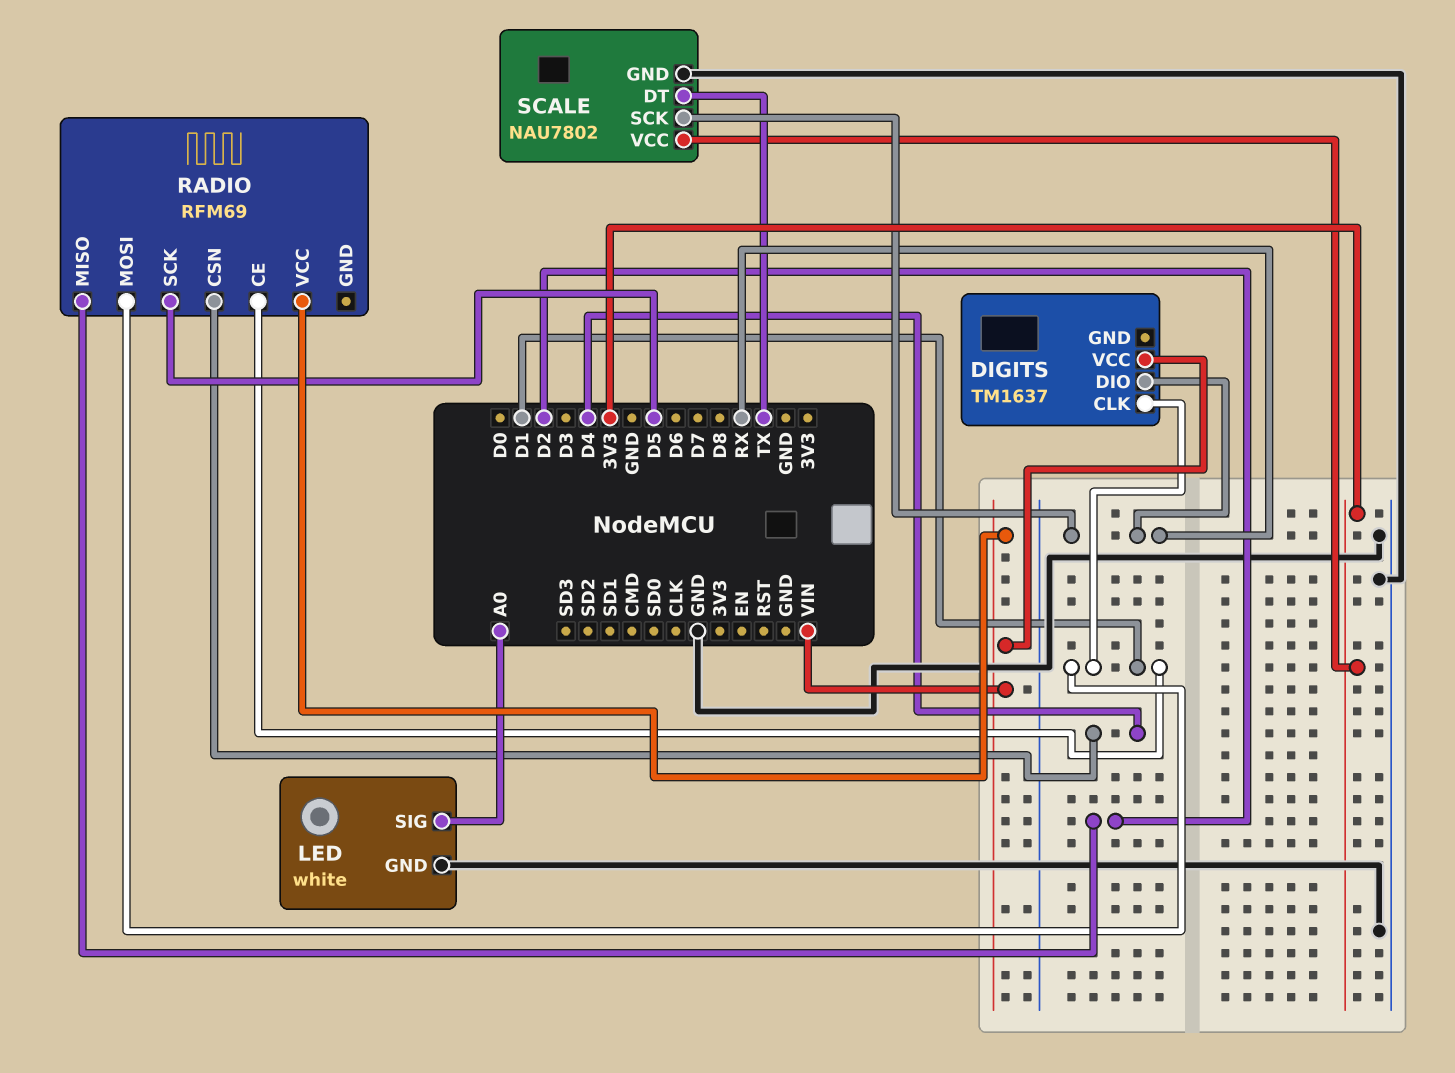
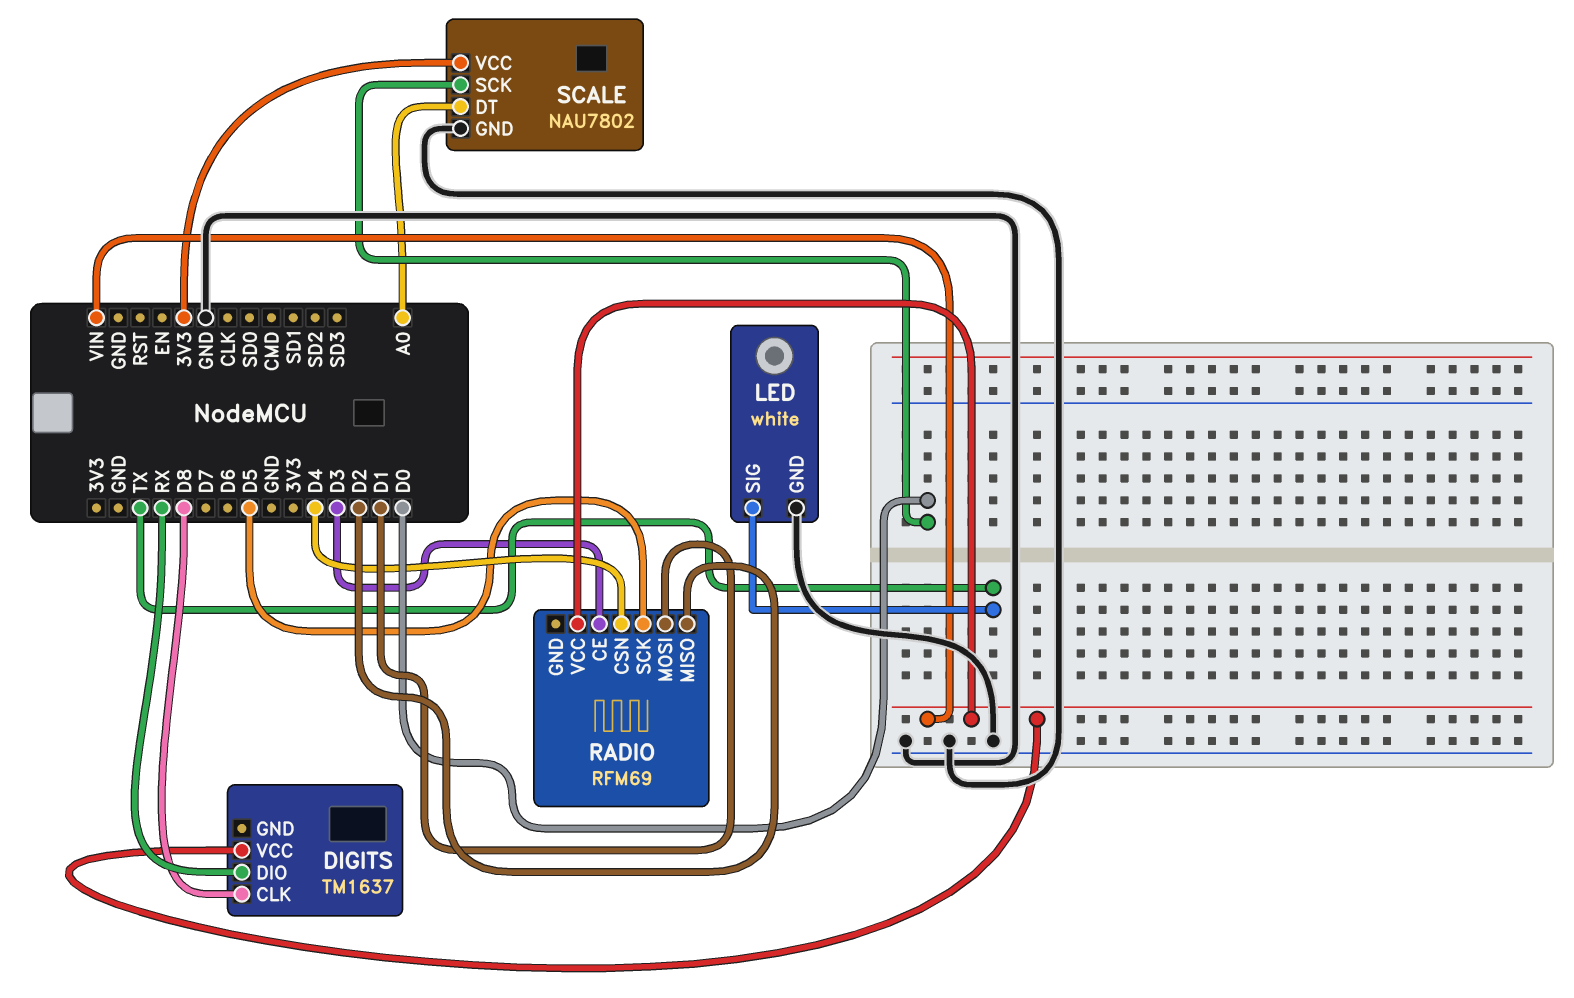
DIGITS pin CLK: D1 -> D8
LED pin SIG: A0 -> TX
RADIO pin CE: D1 -> D3
SCALE pin DT: TX -> A0
SCALE pin SCK: RX -> D0

